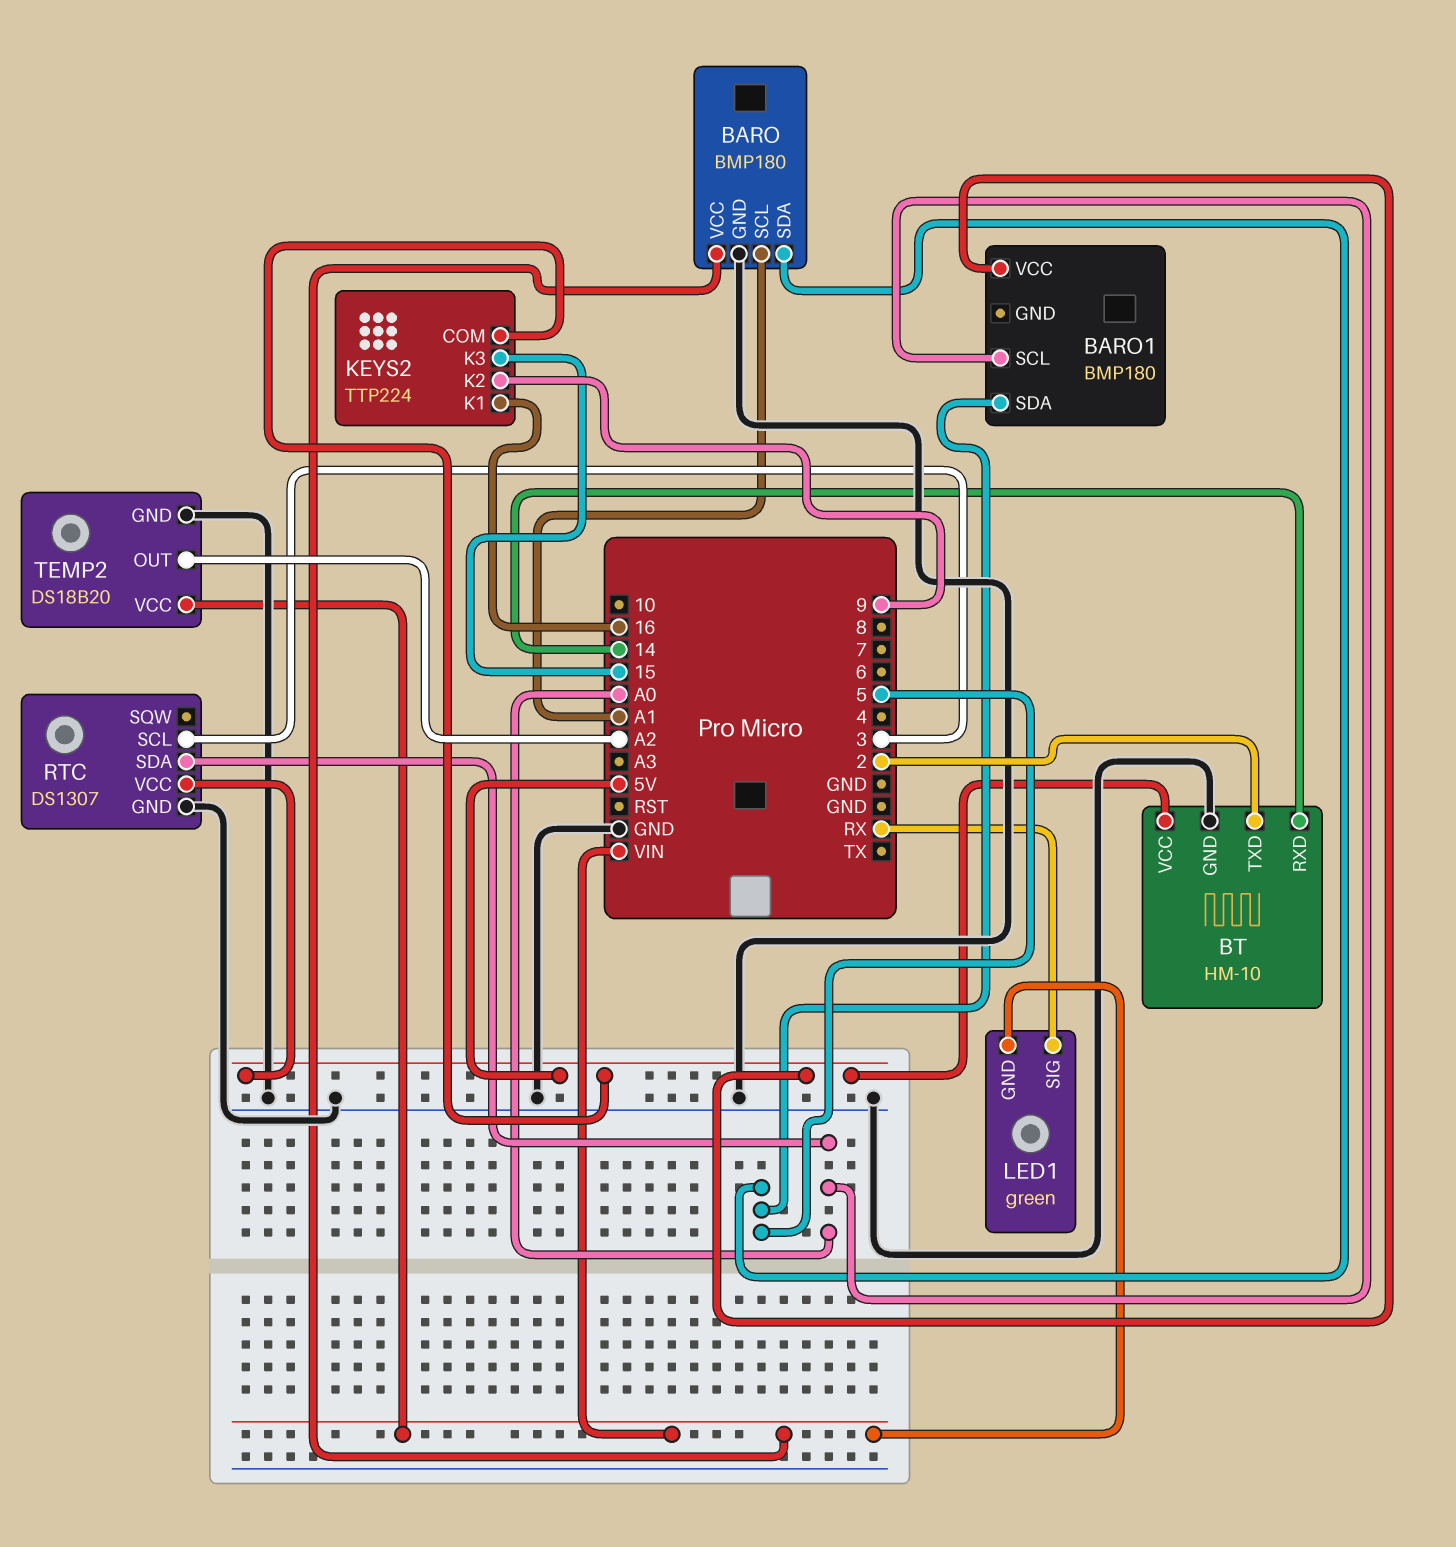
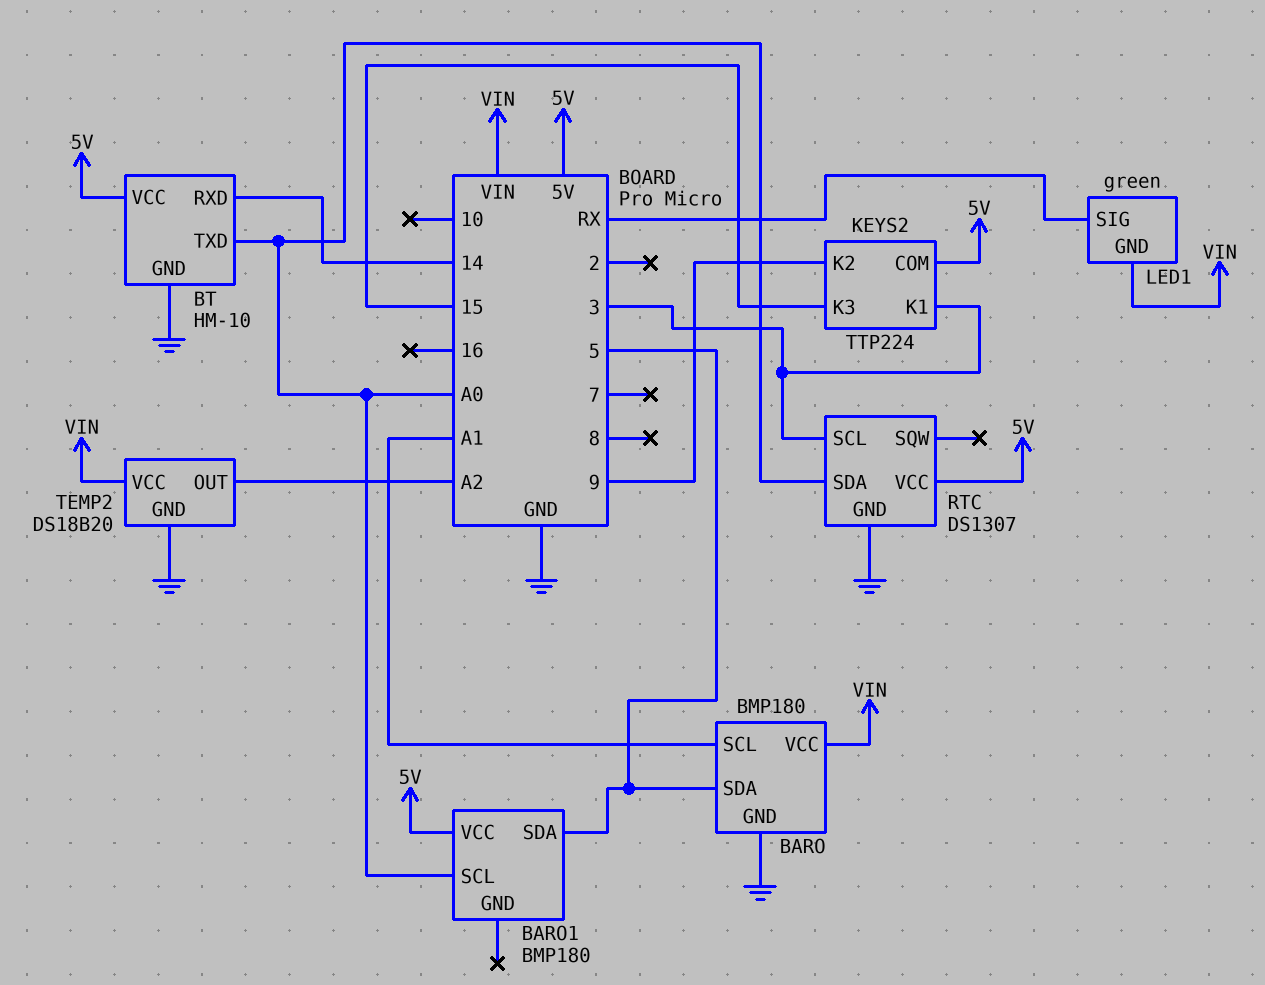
BT pin TXD: 2 -> A0
KEYS2 pin K1: 16 -> 3

